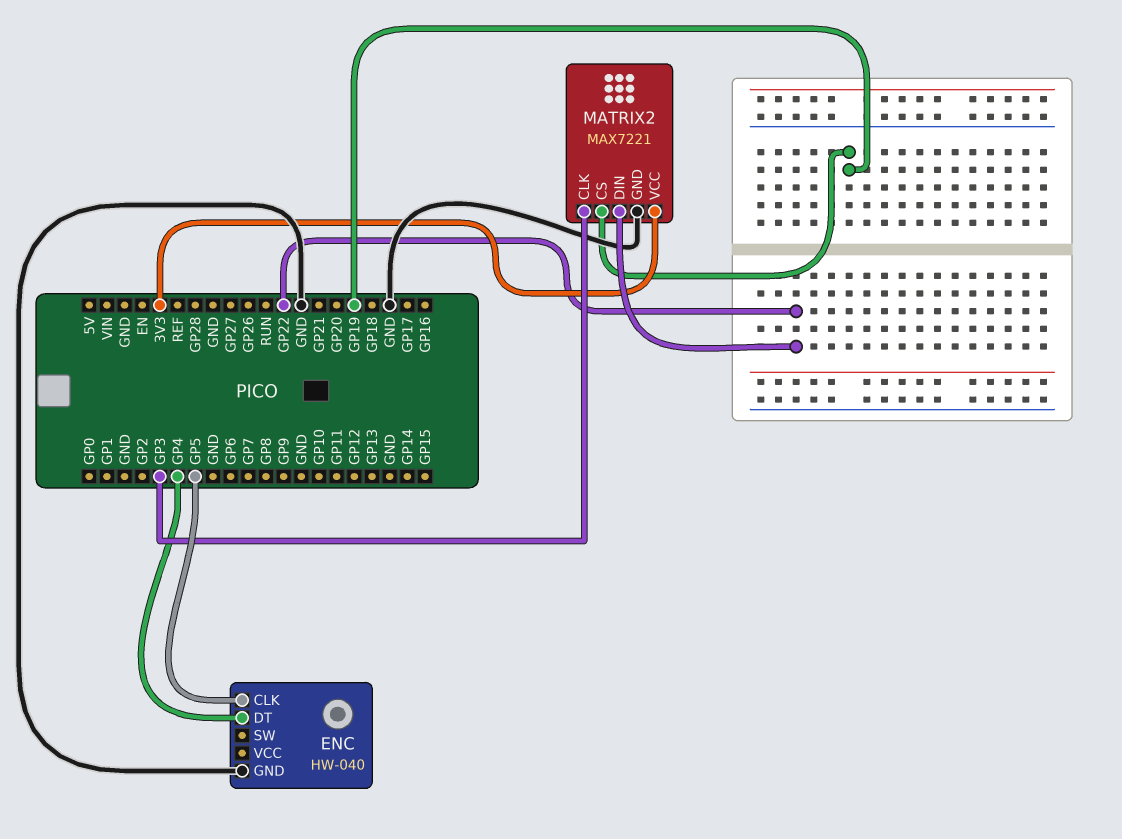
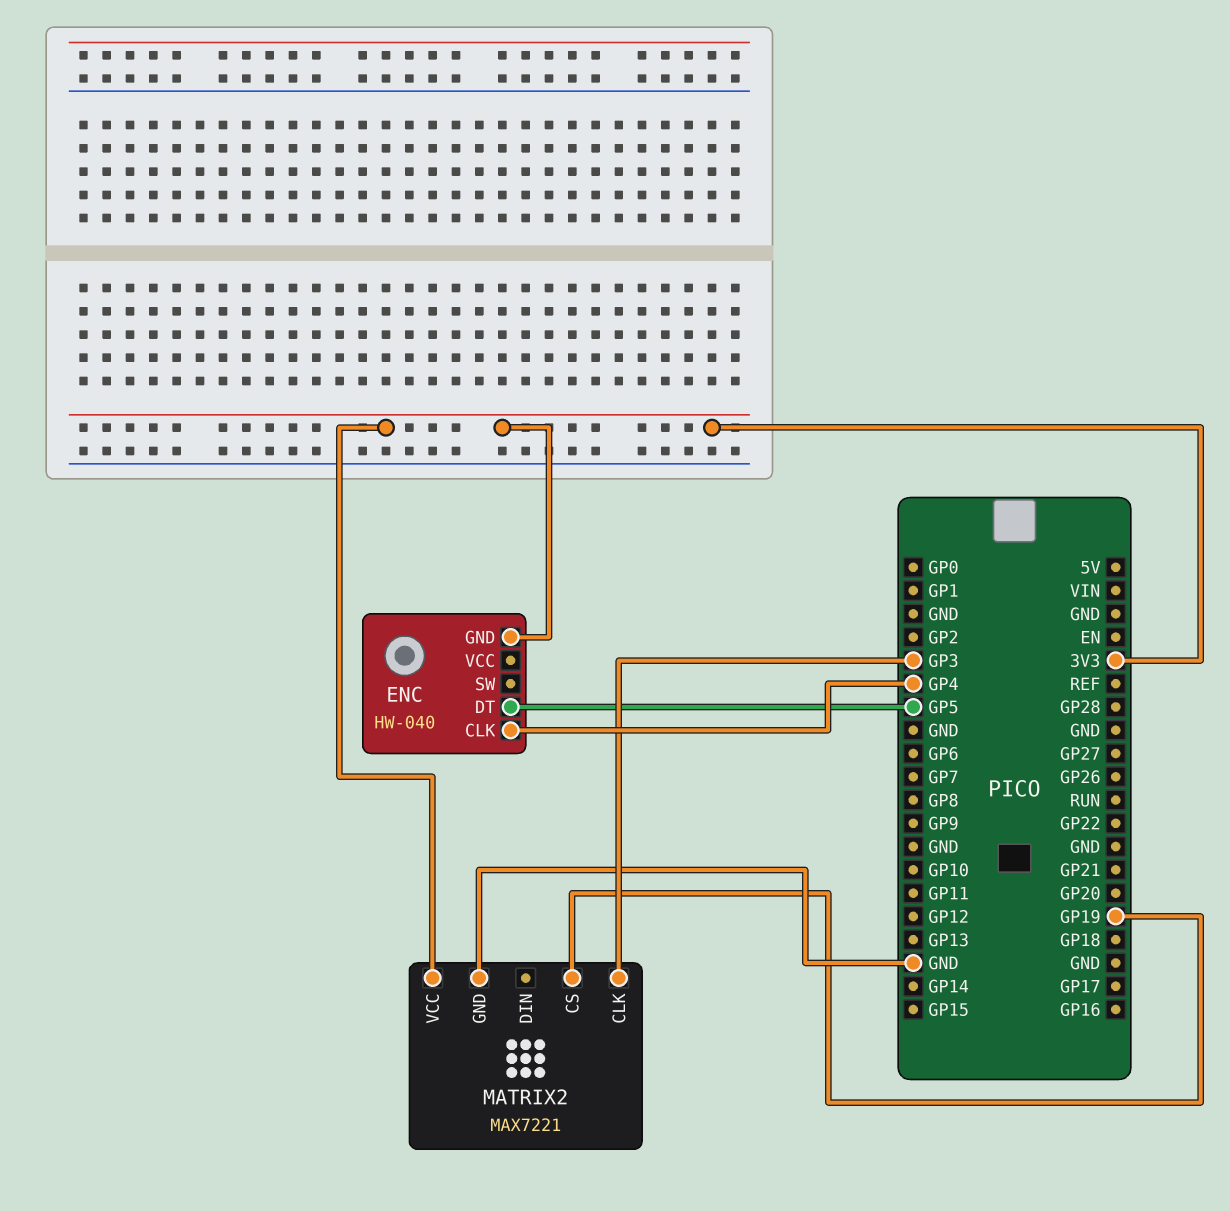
ENC pin CLK: GP5 -> GP4
ENC pin DT: GP4 -> GP5
ENC pin GND: GND -> 3V3
MATRIX2 pin DIN: GP22 -> none

